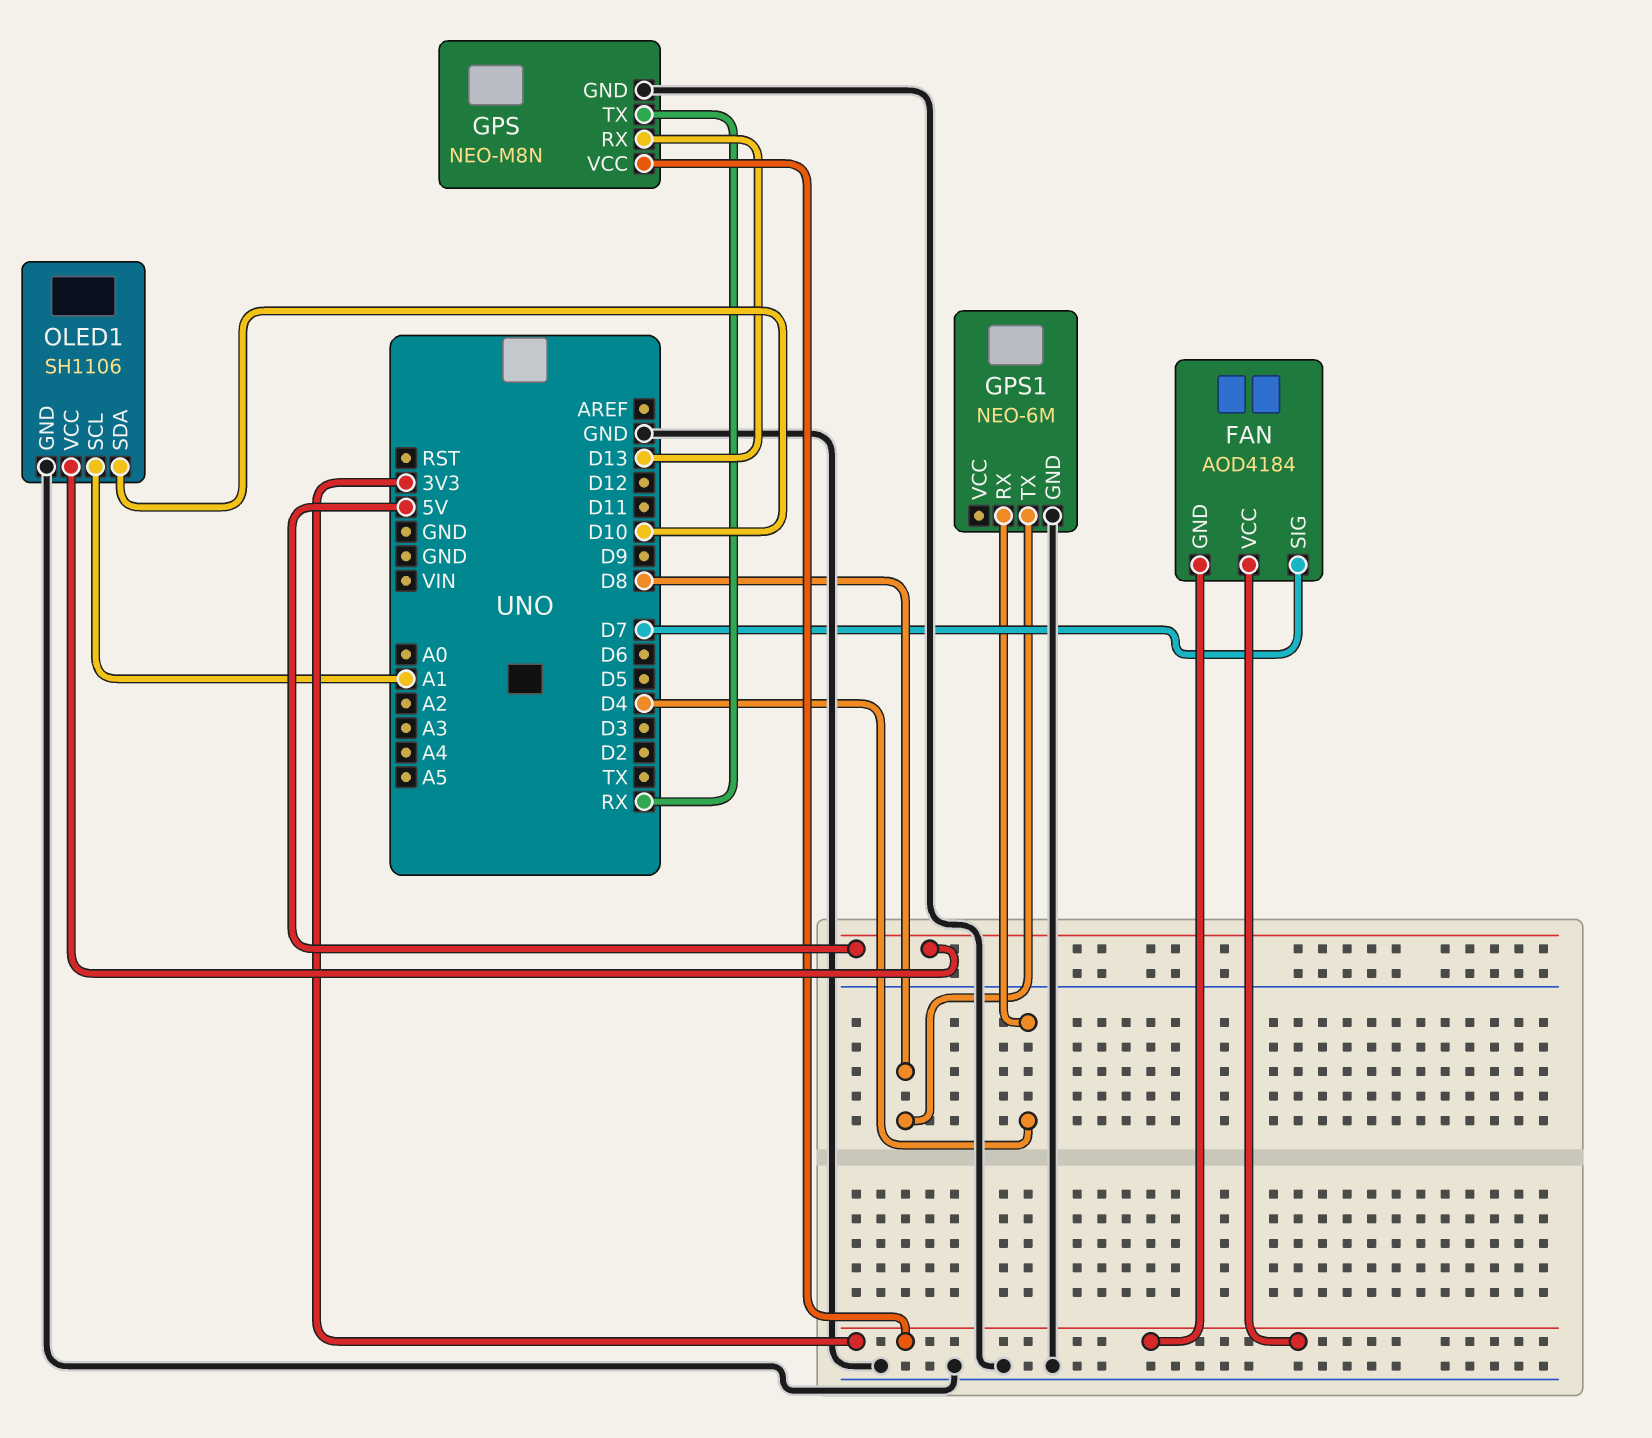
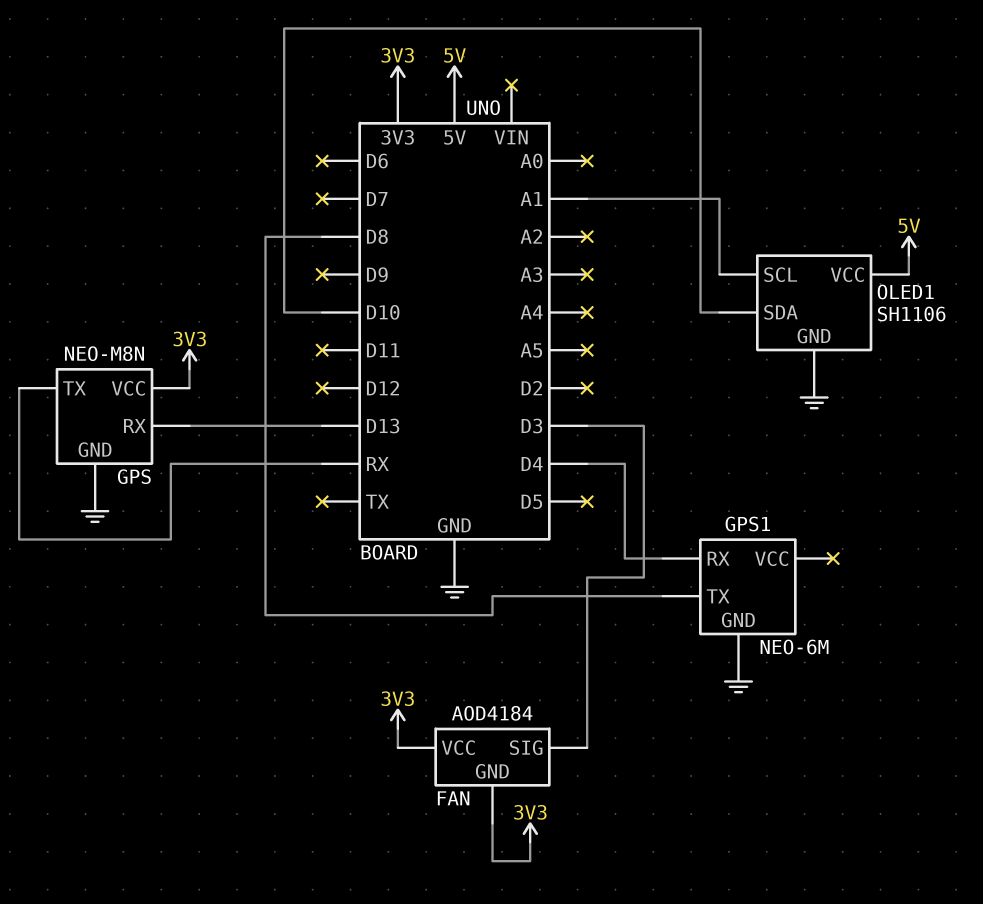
FAN pin SIG: D7 -> D3

